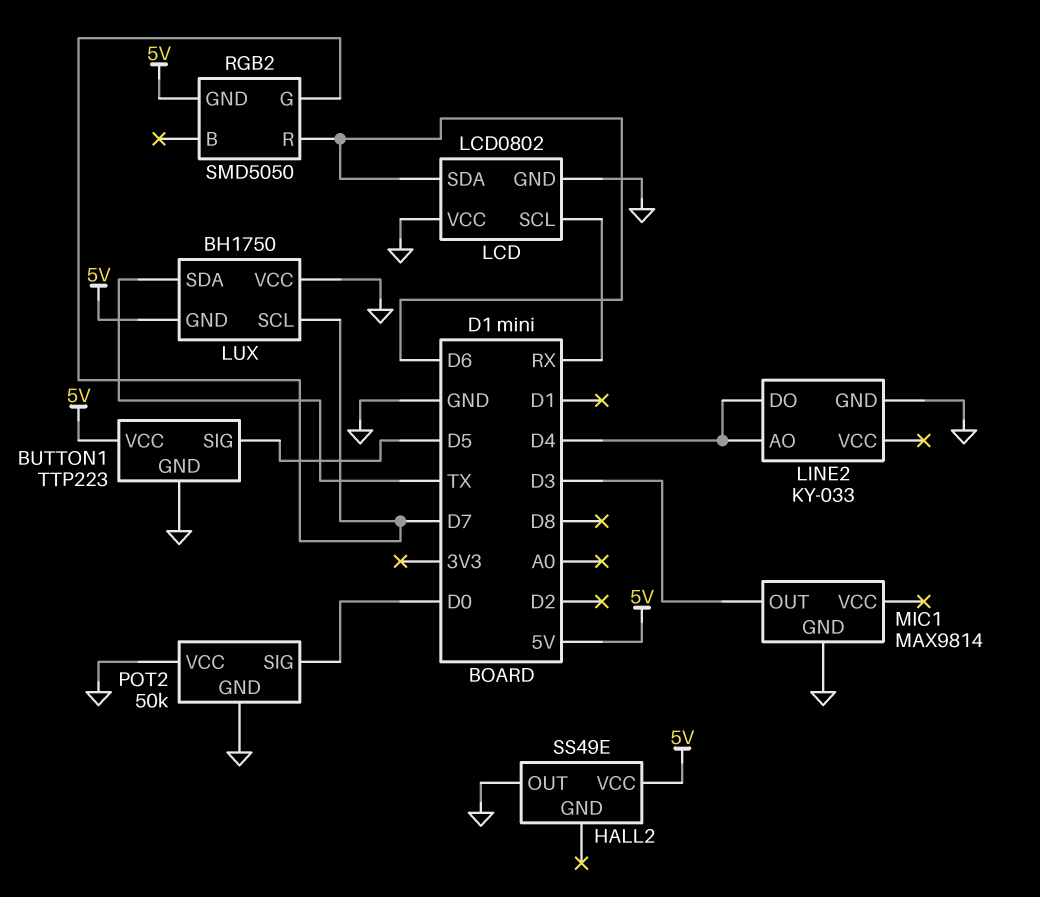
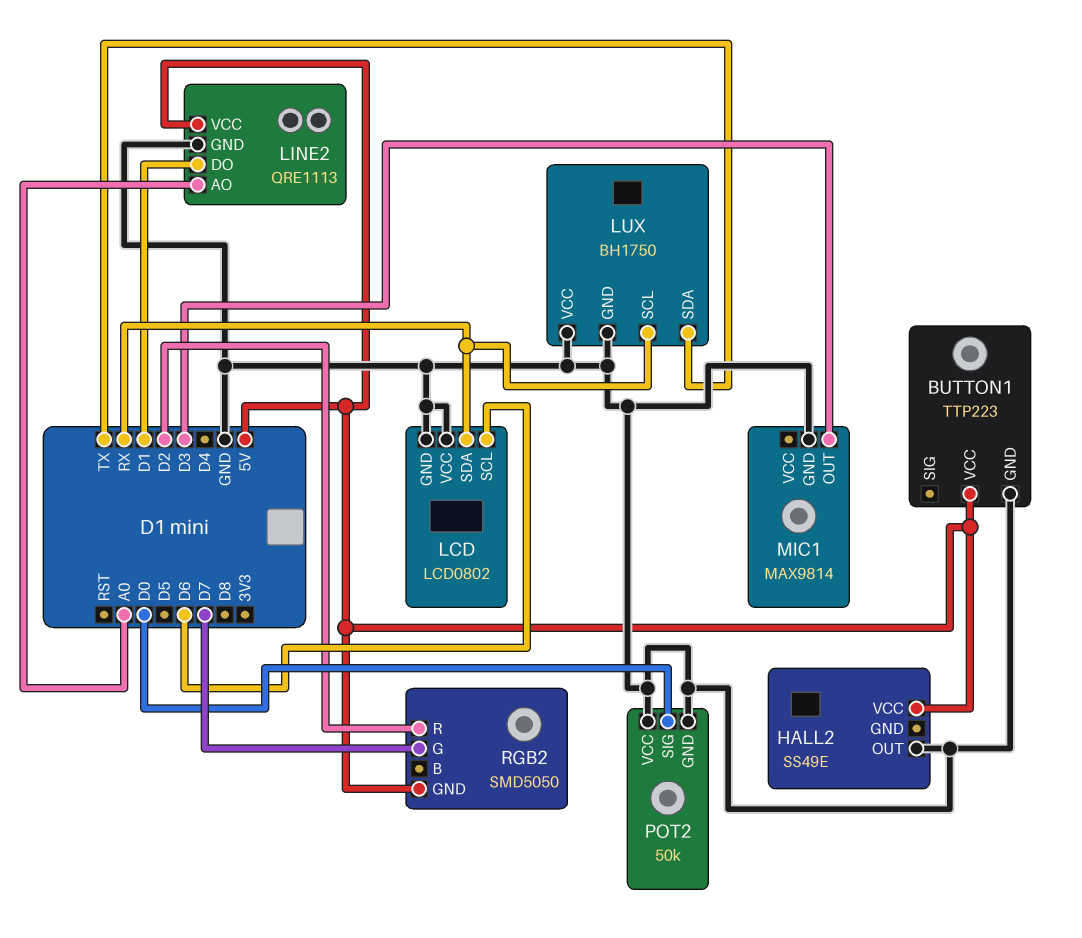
BUTTON1 pin SIG: D5 -> none
LCD pin SCL: RX -> D6
LCD pin SDA: D6 -> RX
LINE2: KY-033 -> QRE1113
LINE2 pin AO: D4 -> A0
LINE2 pin DO: D4 -> D1
LINE2 pin VCC: none -> 5V
LUX pin GND: 5V -> GND
LUX pin SCL: D7 -> RX
RGB2 pin R: D6 -> D2

